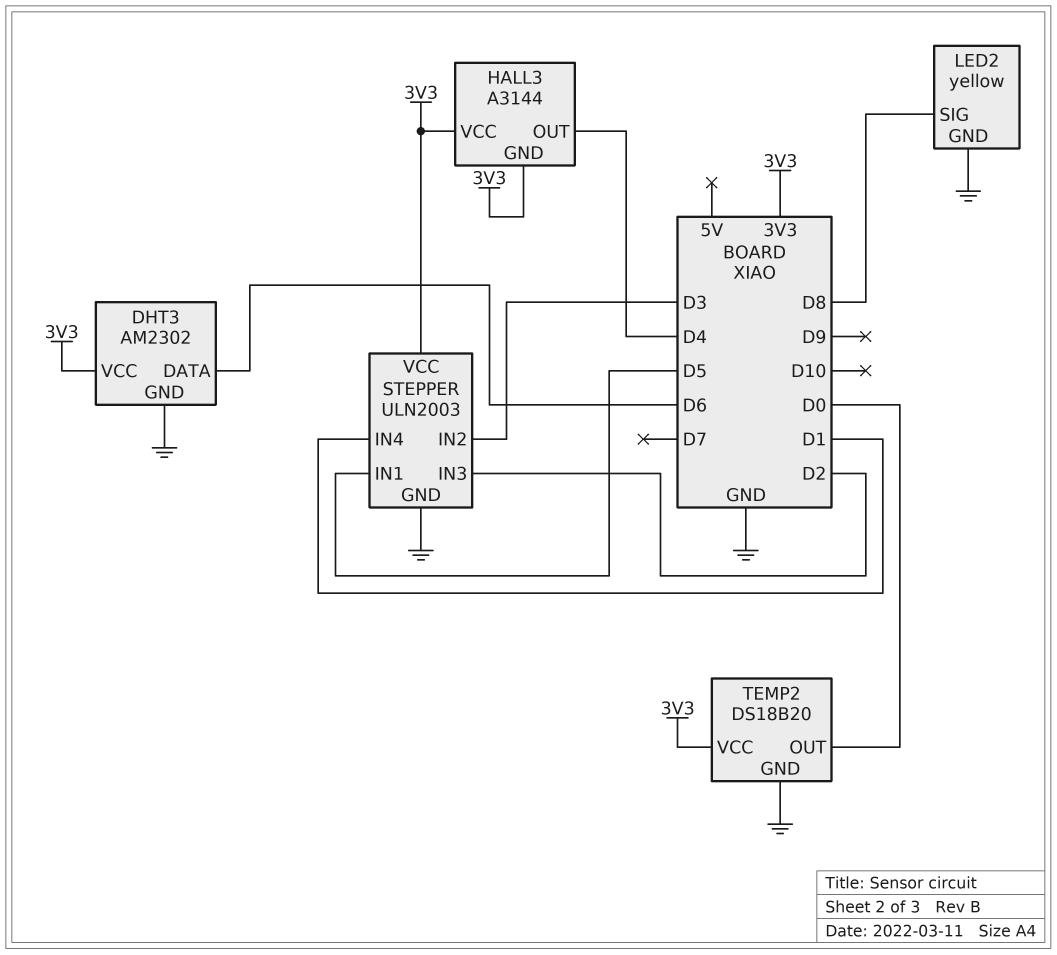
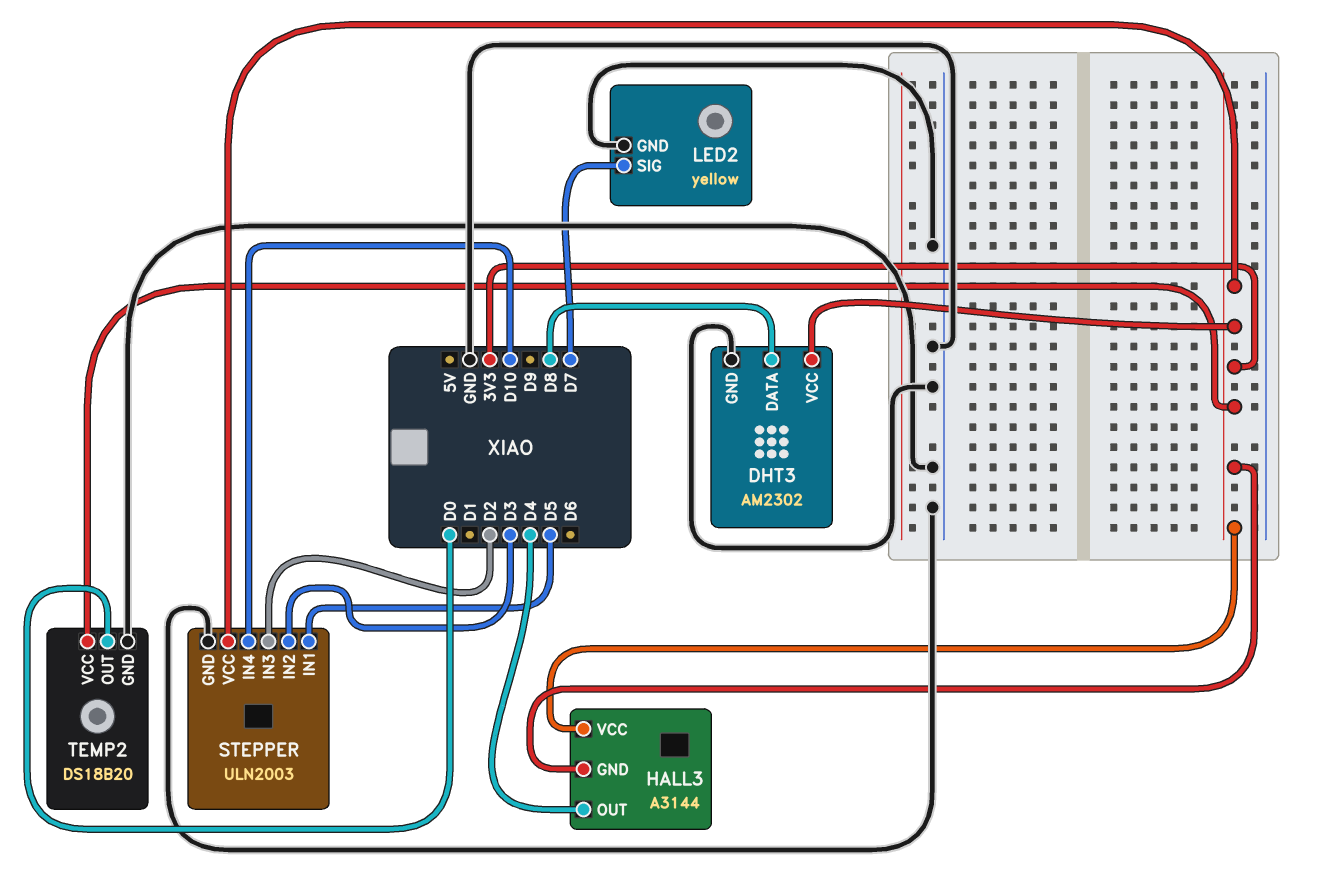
DHT3 pin DATA: D6 -> D8
LED2 pin SIG: D8 -> D7
STEPPER pin IN4: D1 -> D10

